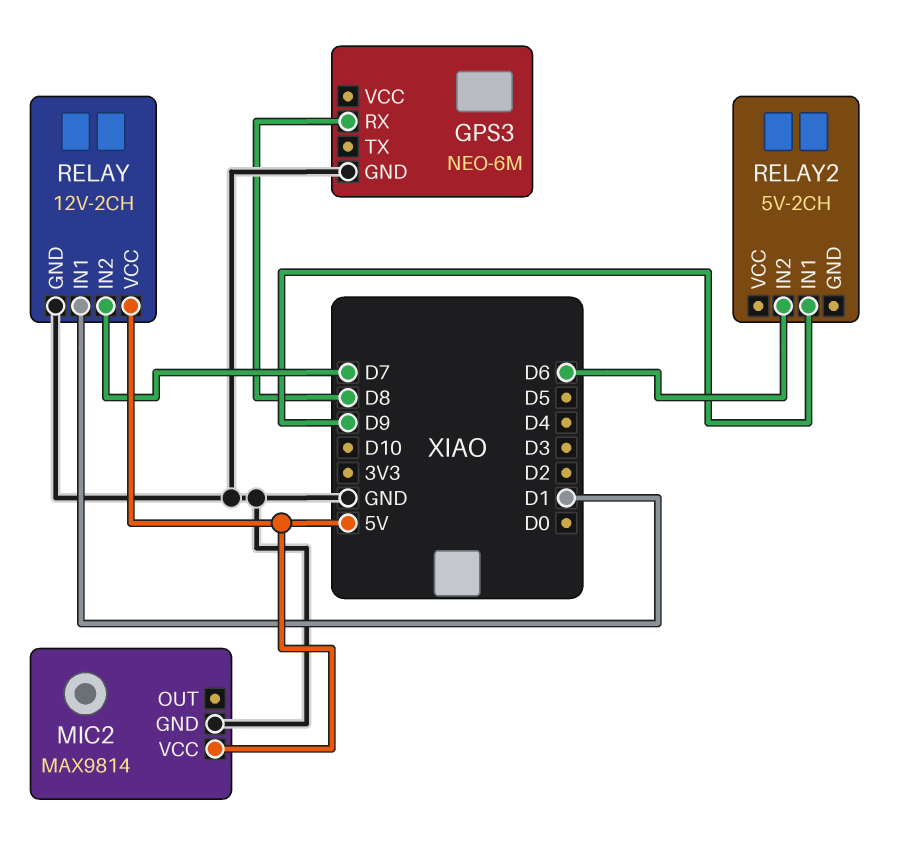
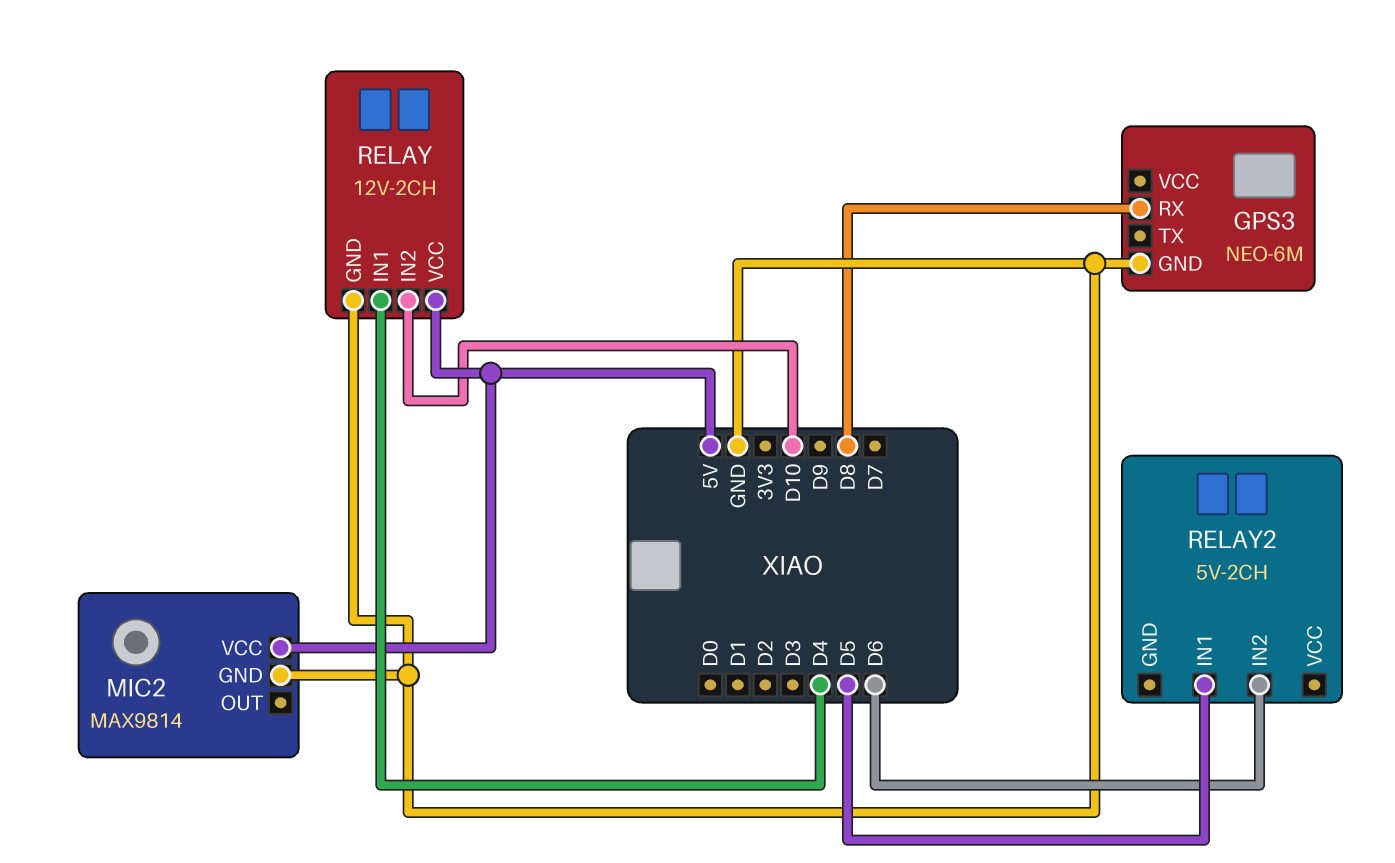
RELAY pin IN1: D1 -> D4
RELAY pin IN2: D7 -> D10
RELAY2 pin IN1: D9 -> D5

